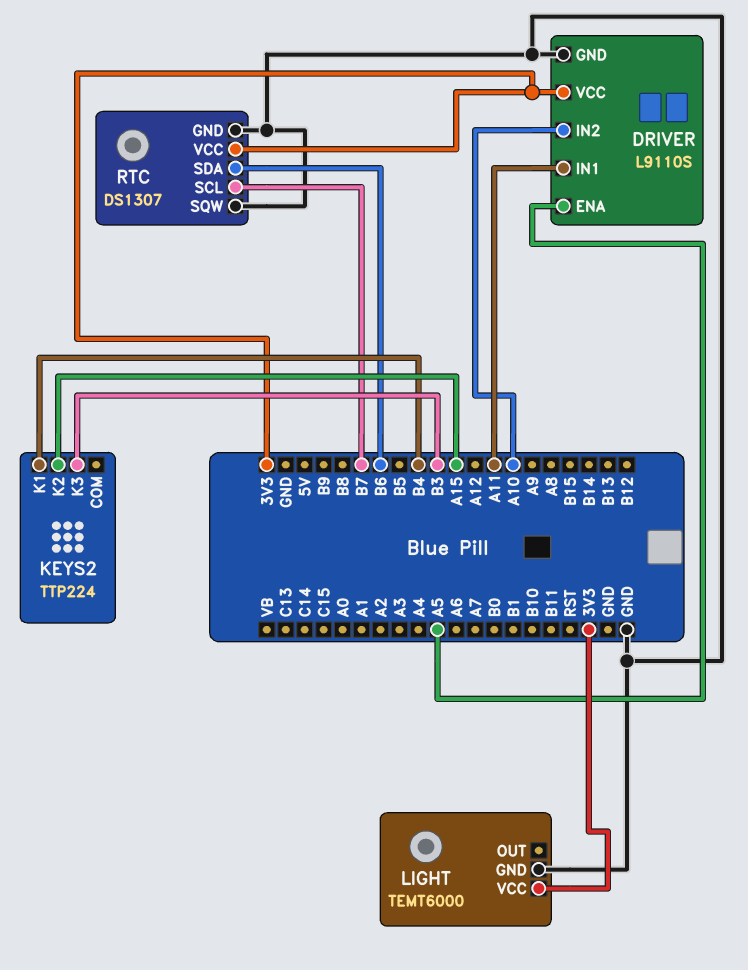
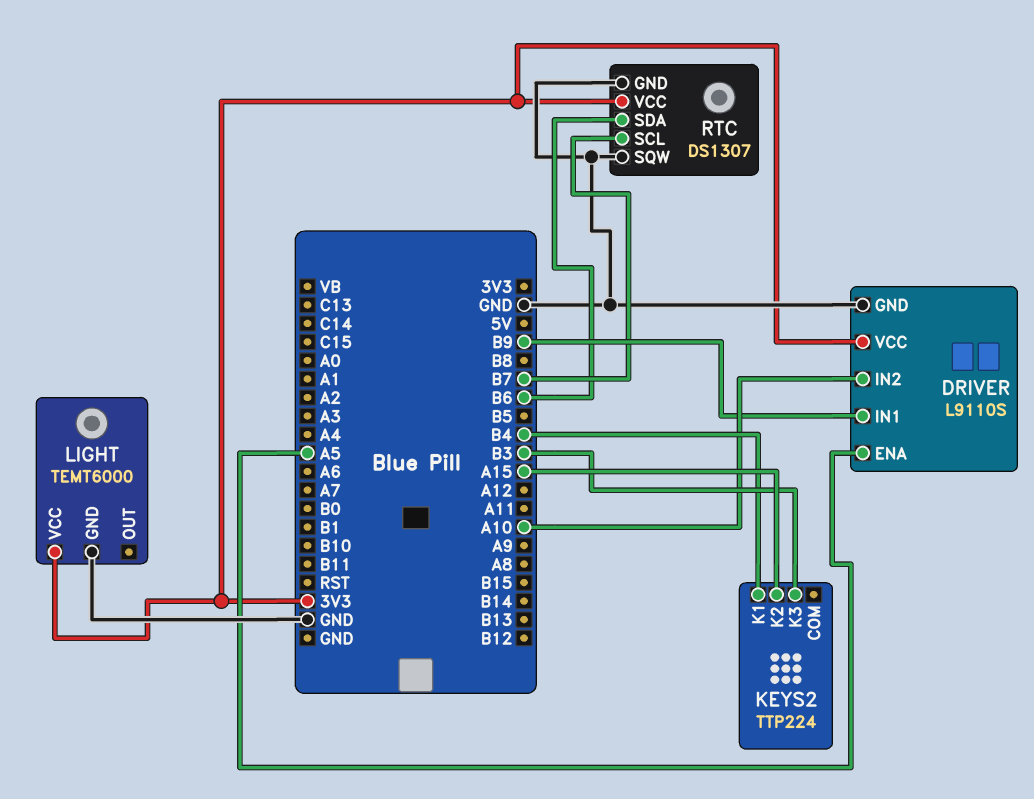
DRIVER pin IN1: A11 -> B9

